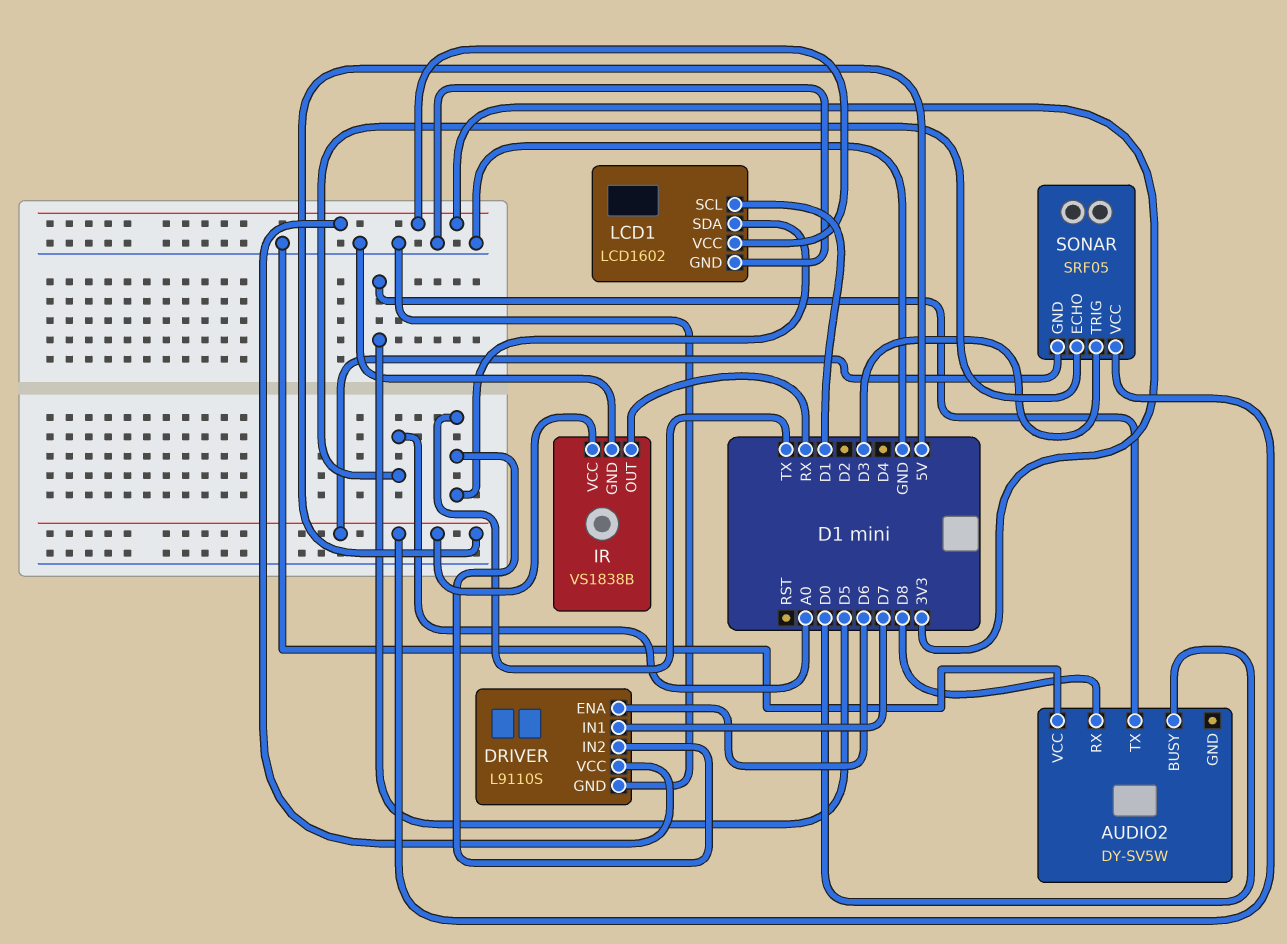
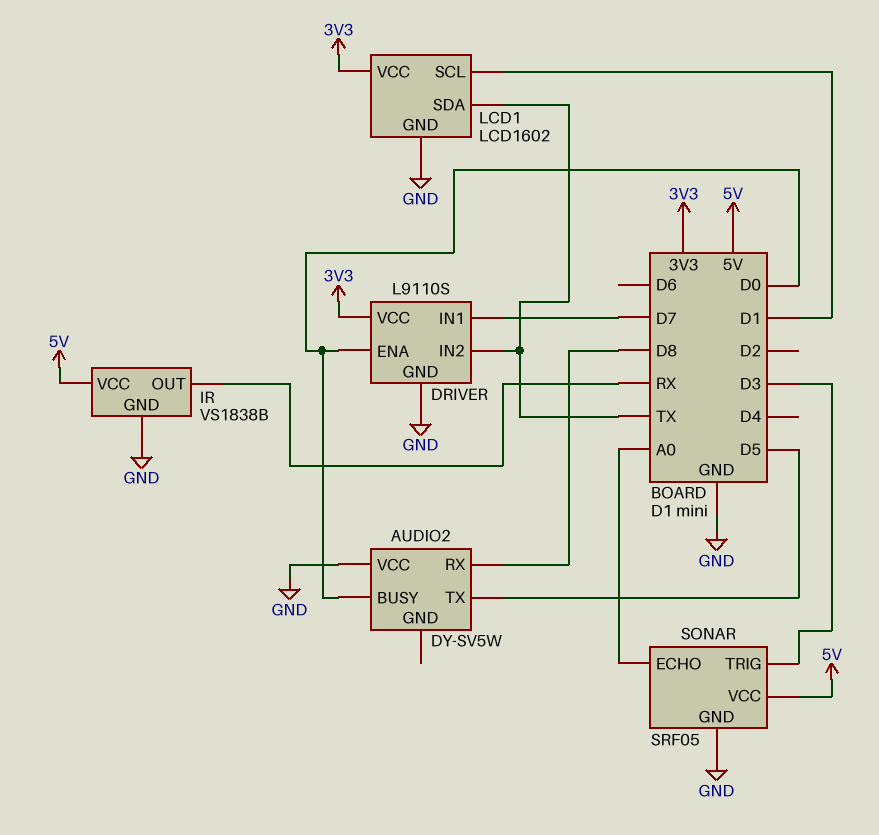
DRIVER pin ENA: D6 -> D0
SONAR pin GND: 5V -> GND

